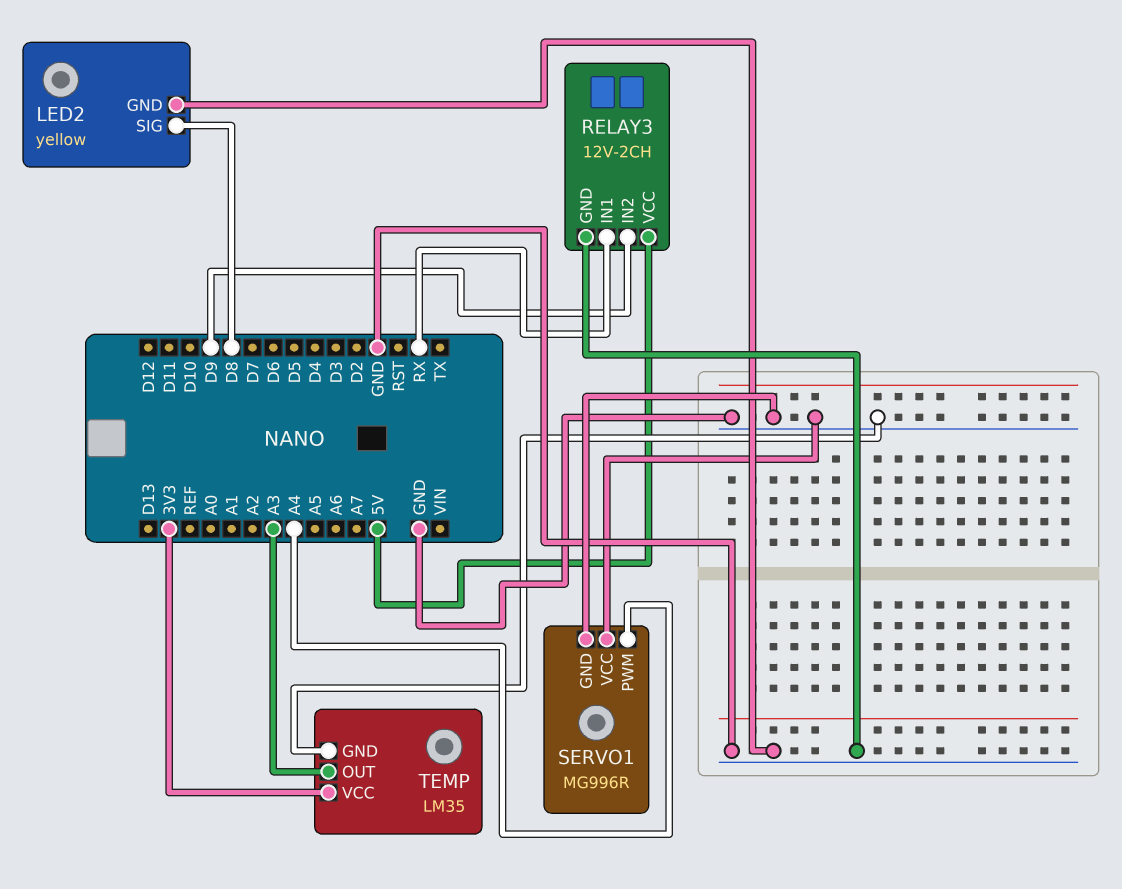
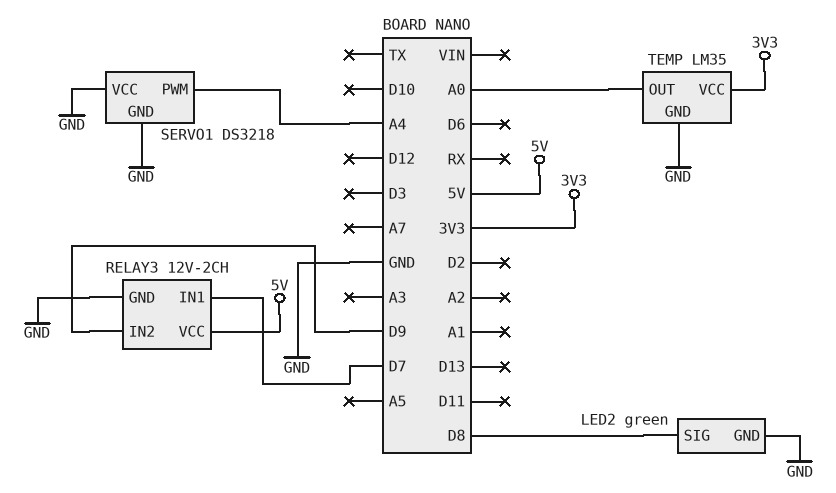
LED2: yellow -> green
RELAY3 pin IN1: RX -> D7
SERVO1: MG996R -> DS3218
TEMP pin OUT: A3 -> A0

